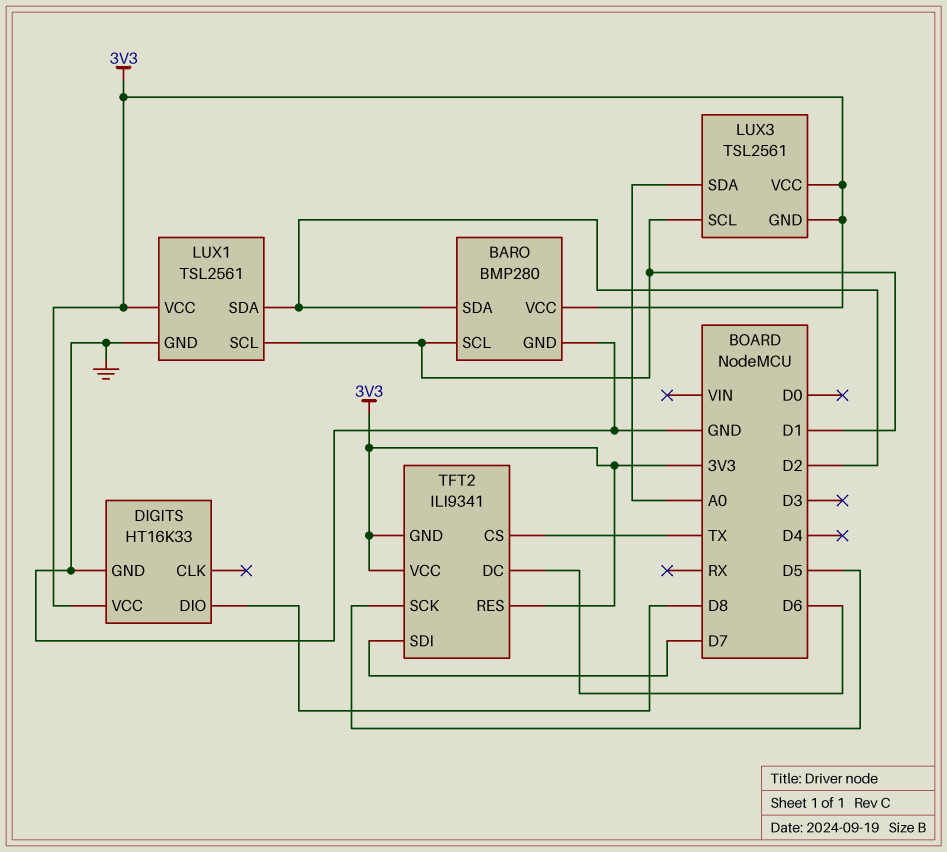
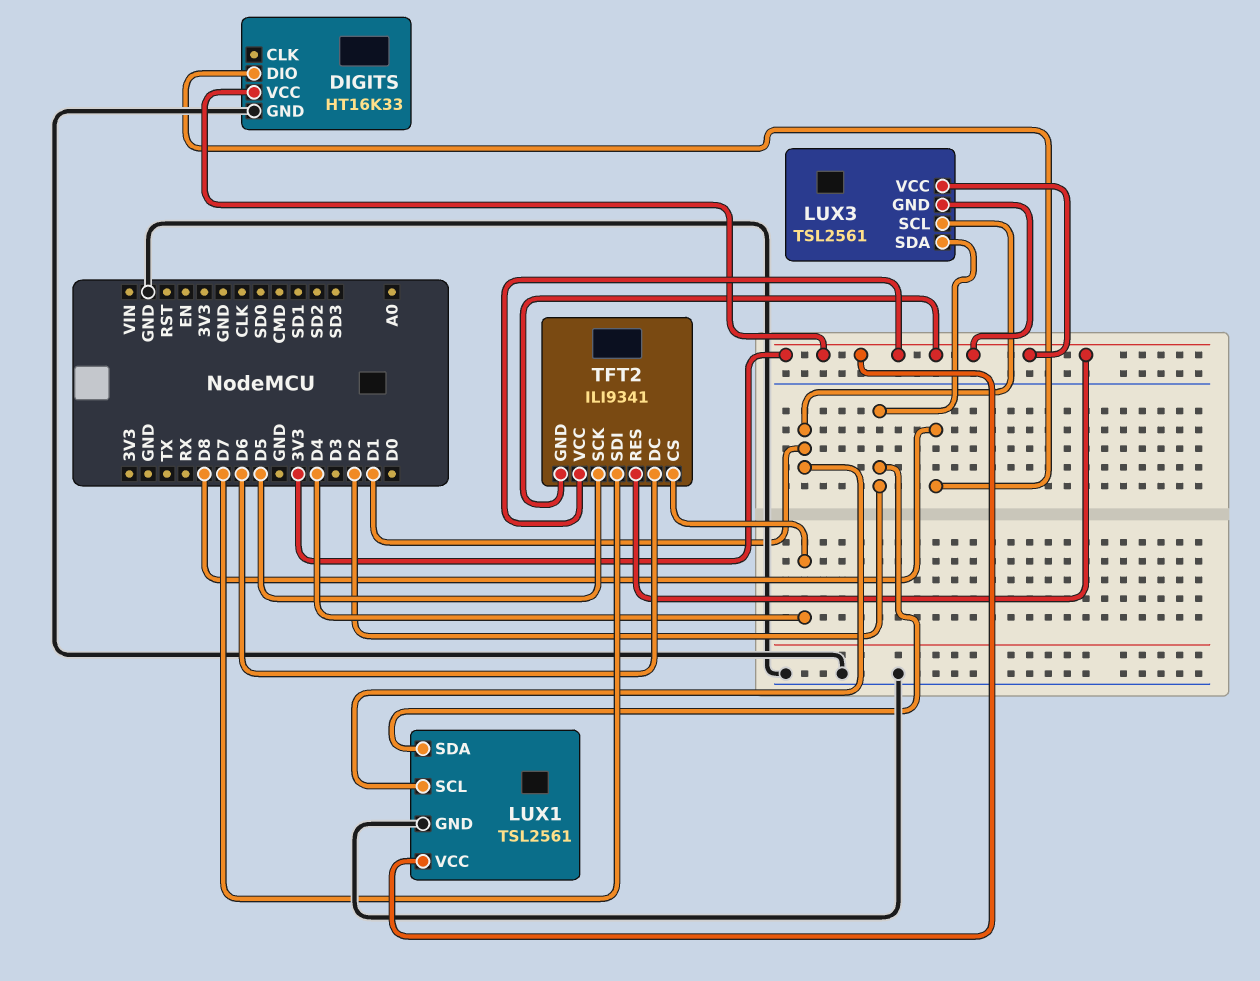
BARO: BMP280 -> none
BARO pin GND: GND -> none
BARO pin SCL: D1 -> none
BARO pin SDA: D2 -> none
BARO pin VCC: 3V3 -> none
LUX3 pin SDA: A0 -> D2
TFT2 pin CS: TX -> D4

